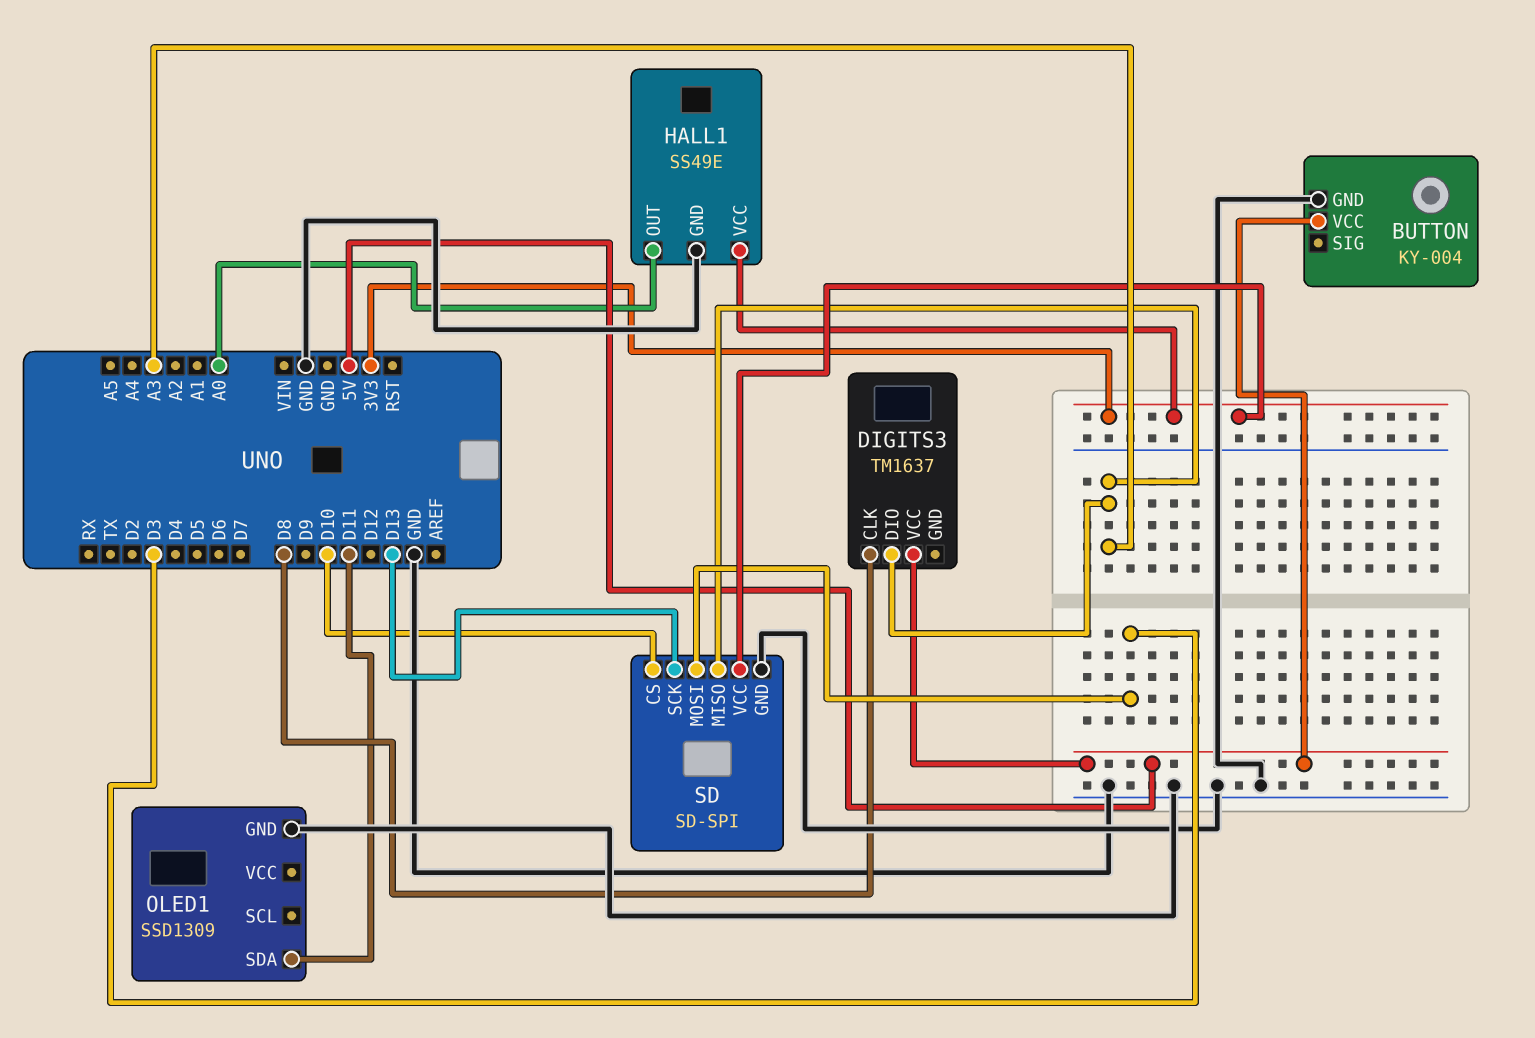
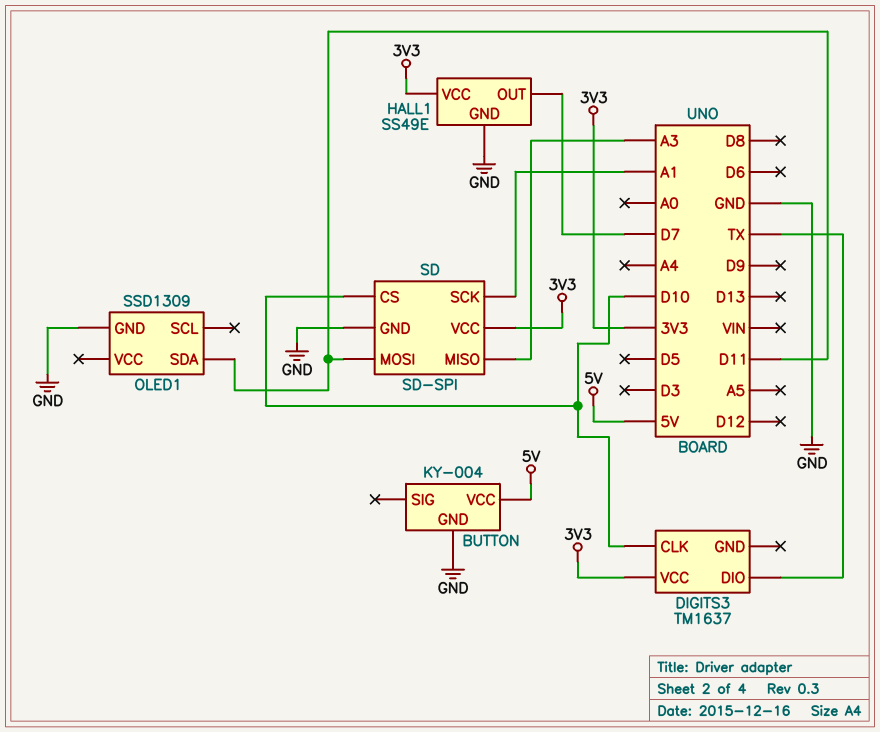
DIGITS3 pin CLK: D8 -> D10
DIGITS3 pin DIO: A3 -> TX
DIGITS3 pin VCC: 5V -> 3V3
HALL1 pin OUT: A0 -> D7
SD pin MOSI: D3 -> D11
SD pin SCK: D13 -> A1

